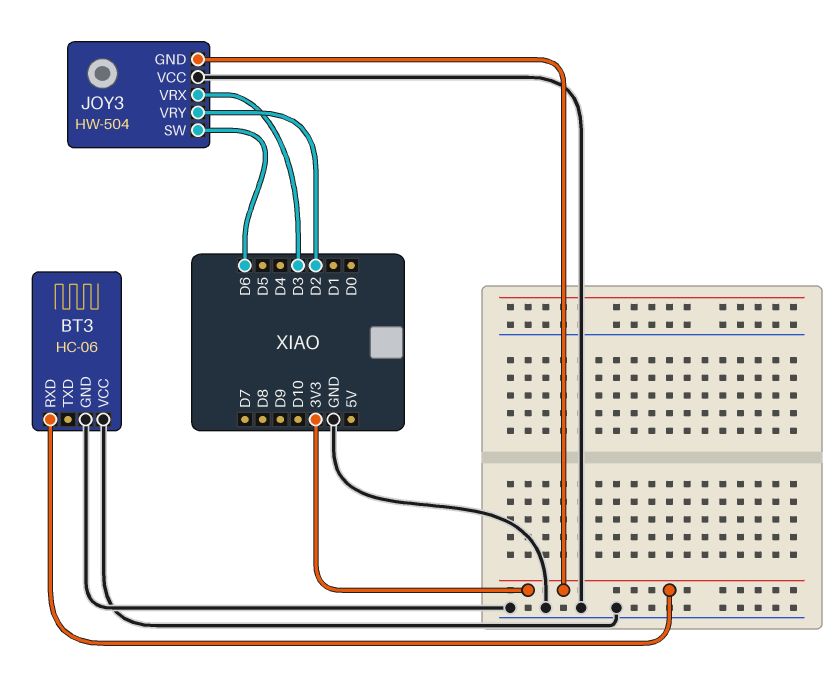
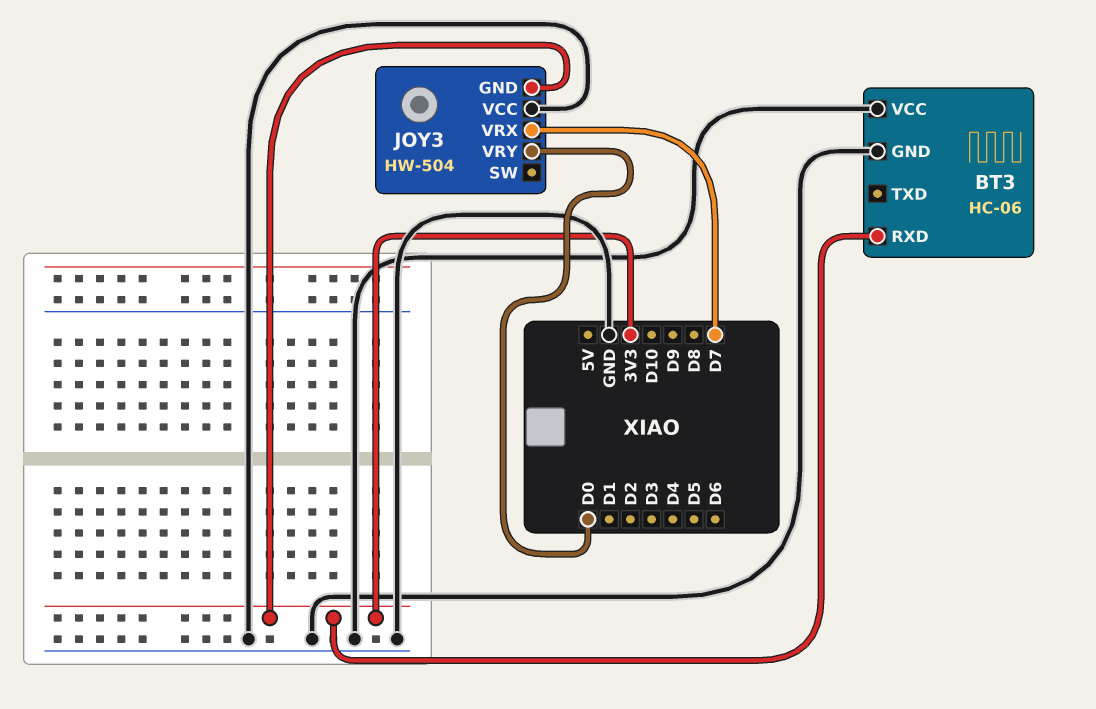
JOY3 pin SW: D6 -> none
JOY3 pin VRX: D3 -> D7
JOY3 pin VRY: D2 -> D0

